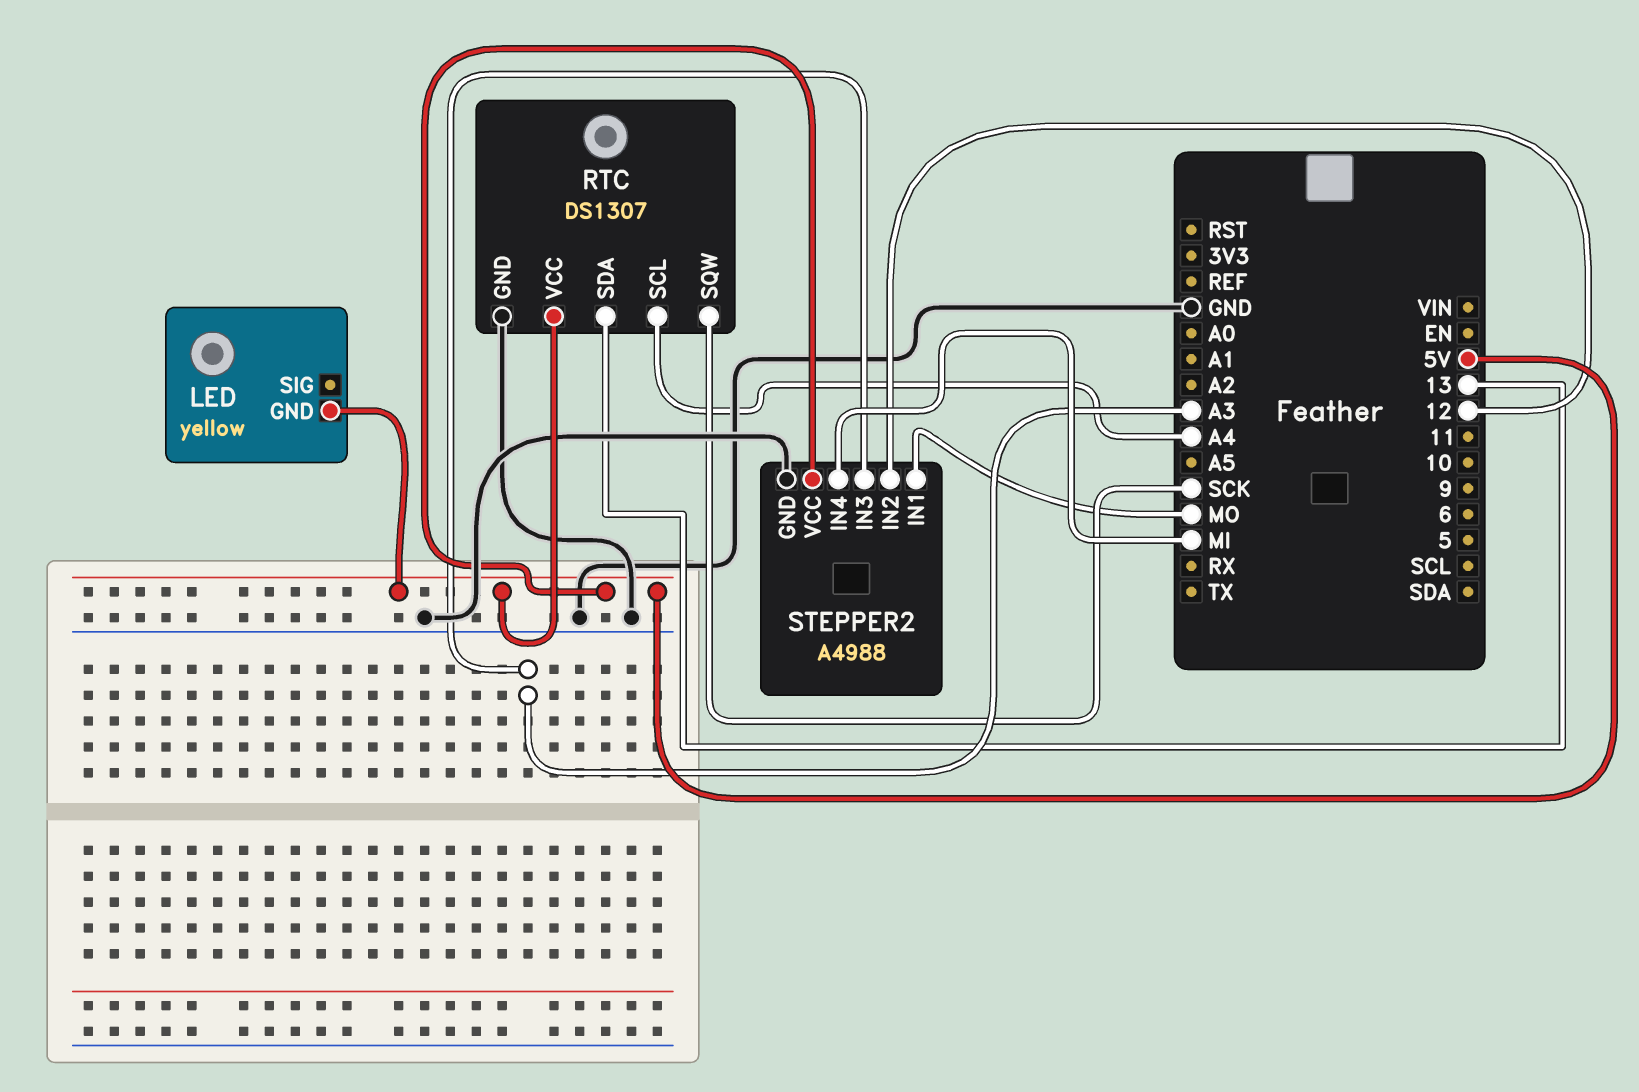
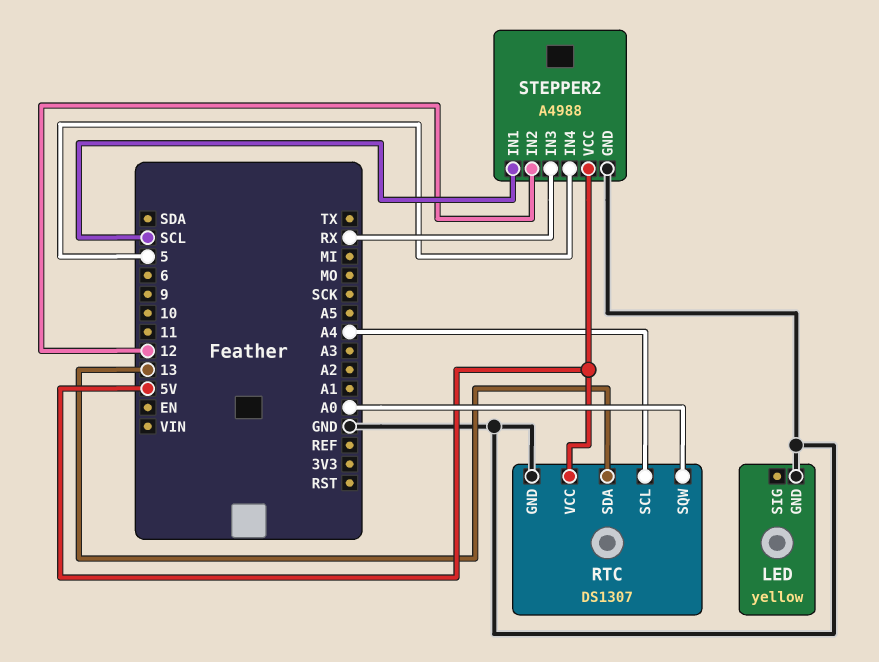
LED pin GND: 5V -> GND
RTC pin SQW: SCK -> A0
STEPPER2 pin IN1: MO -> SCL
STEPPER2 pin IN3: A3 -> RX
STEPPER2 pin IN4: MI -> 5

